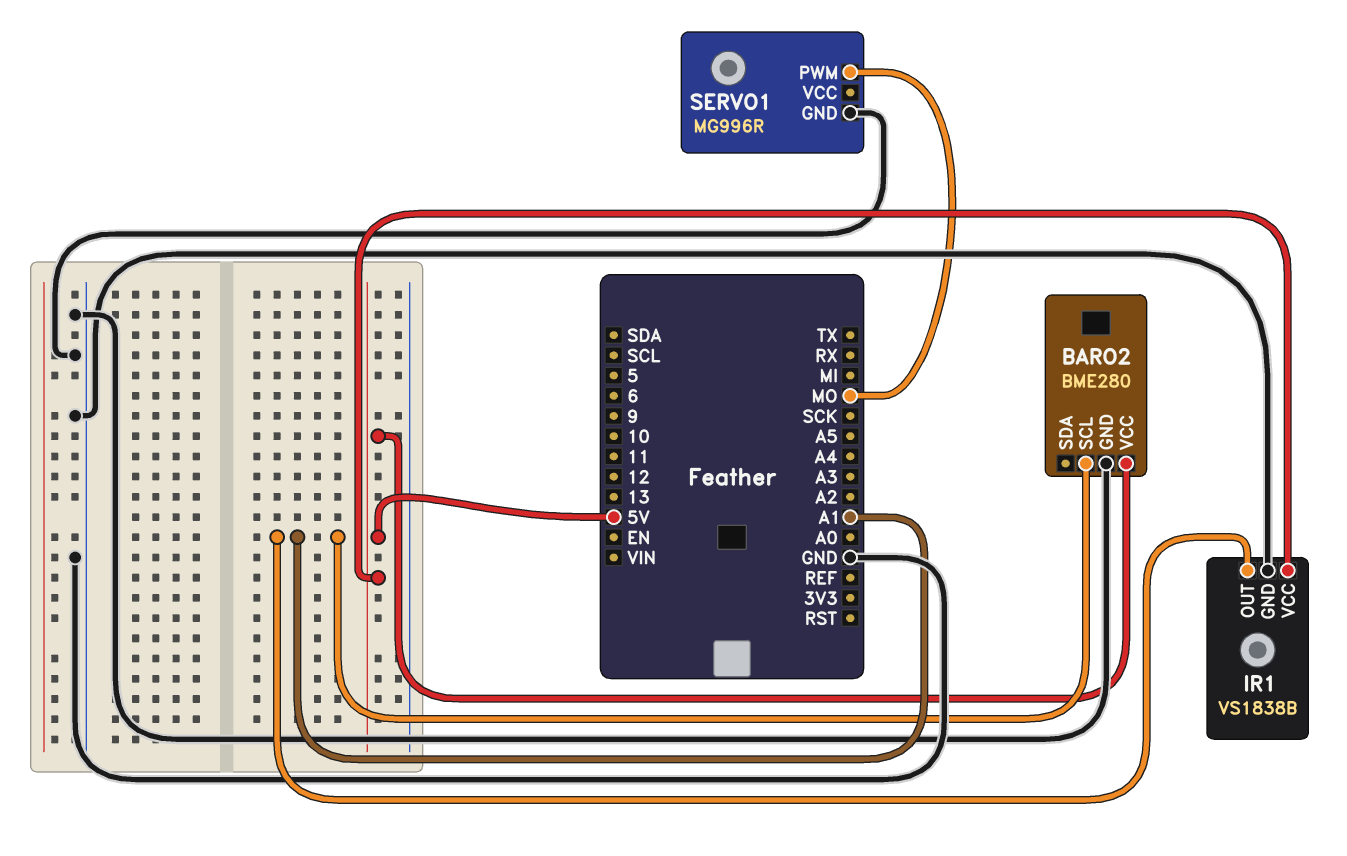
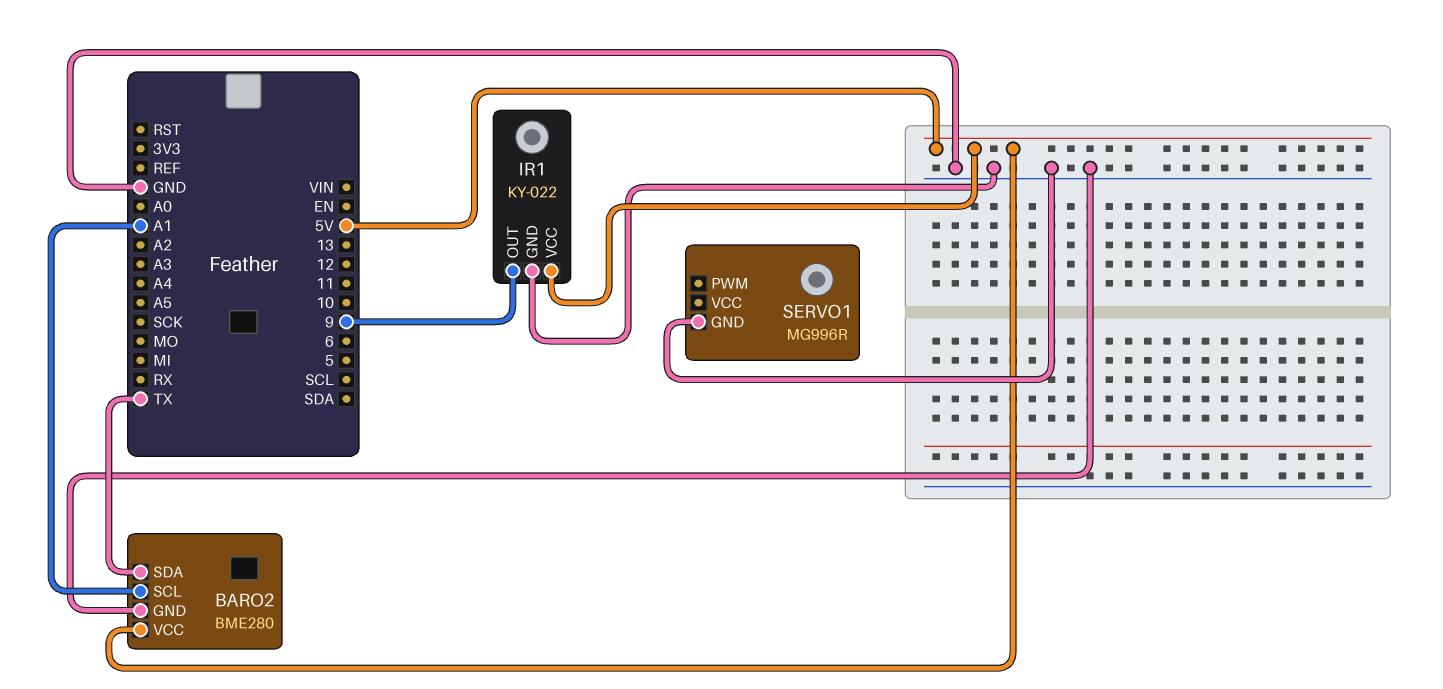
BARO2 pin SDA: none -> TX
IR1: VS1838B -> KY-022
IR1 pin OUT: A1 -> 9
SERVO1 pin PWM: MO -> none

